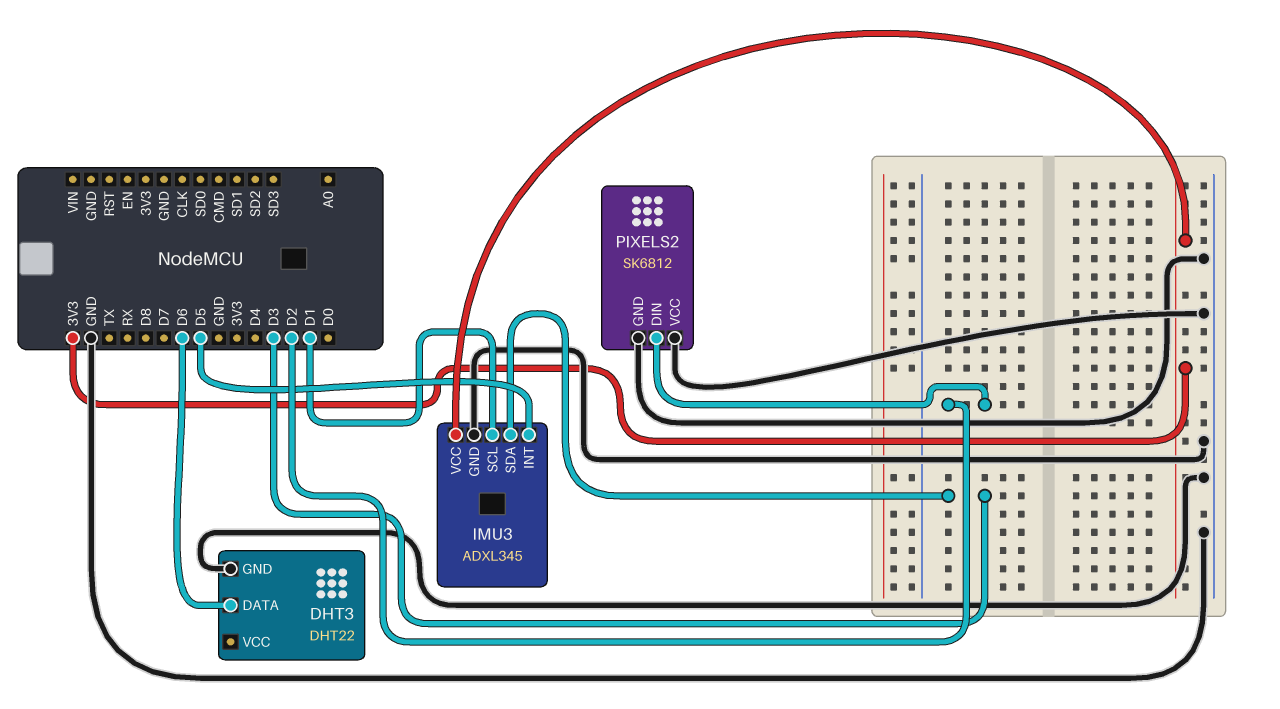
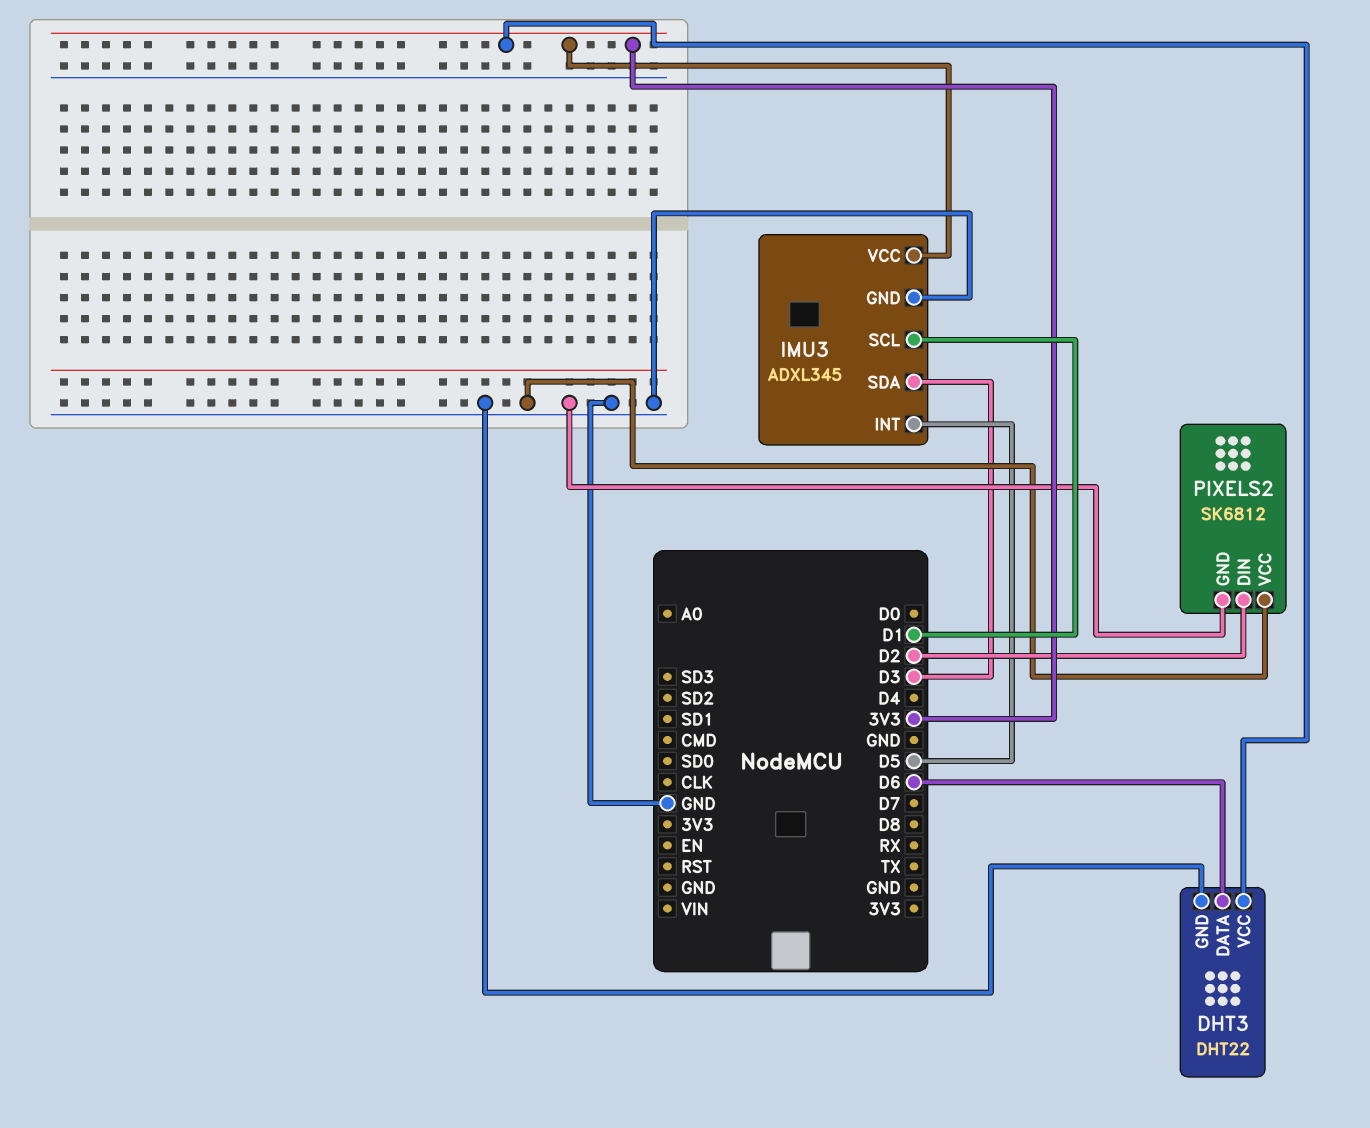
DHT3 pin VCC: none -> 3V3

